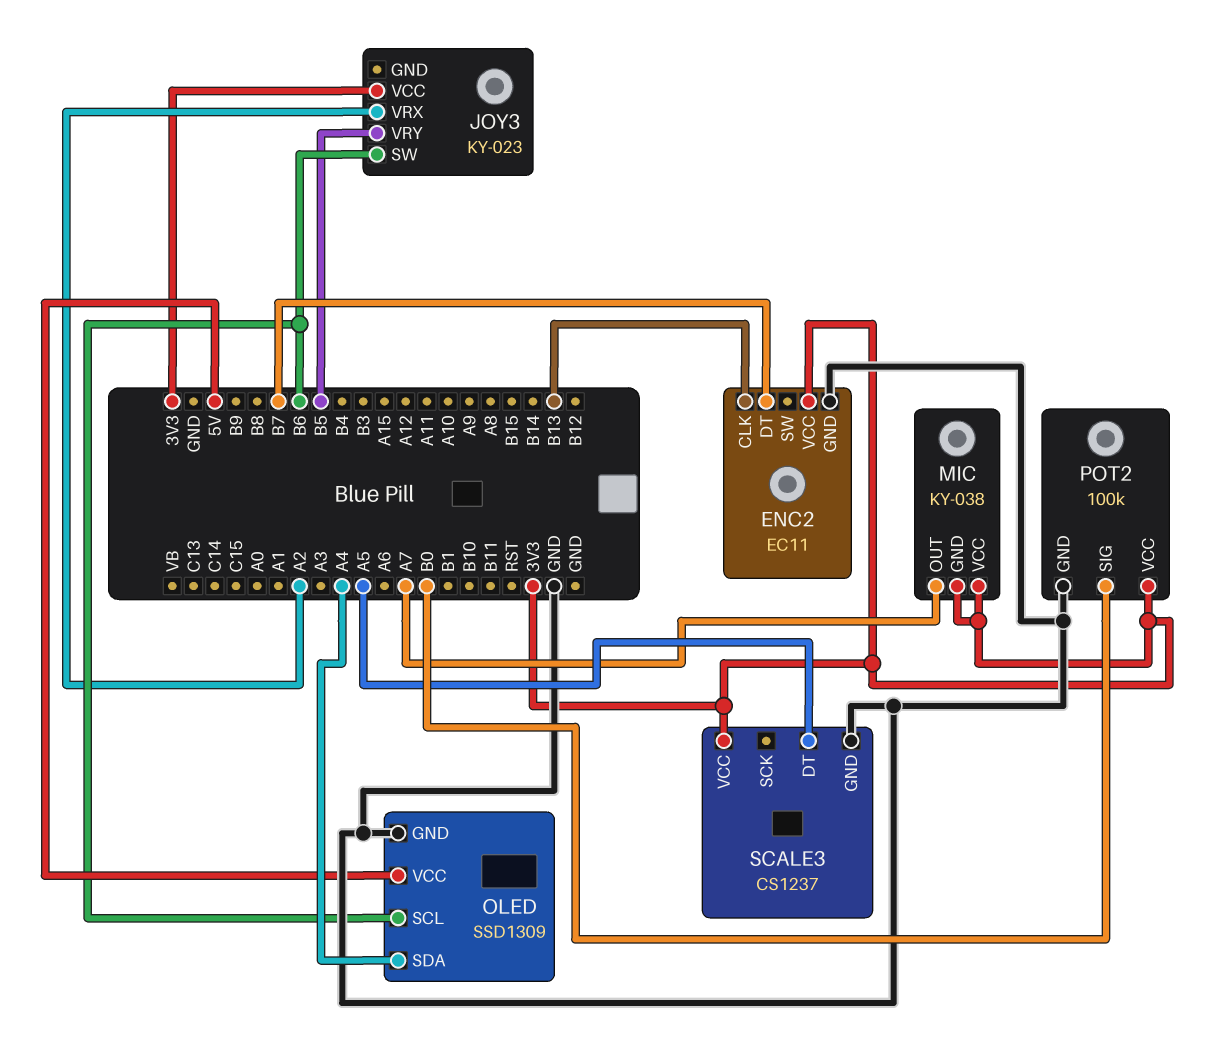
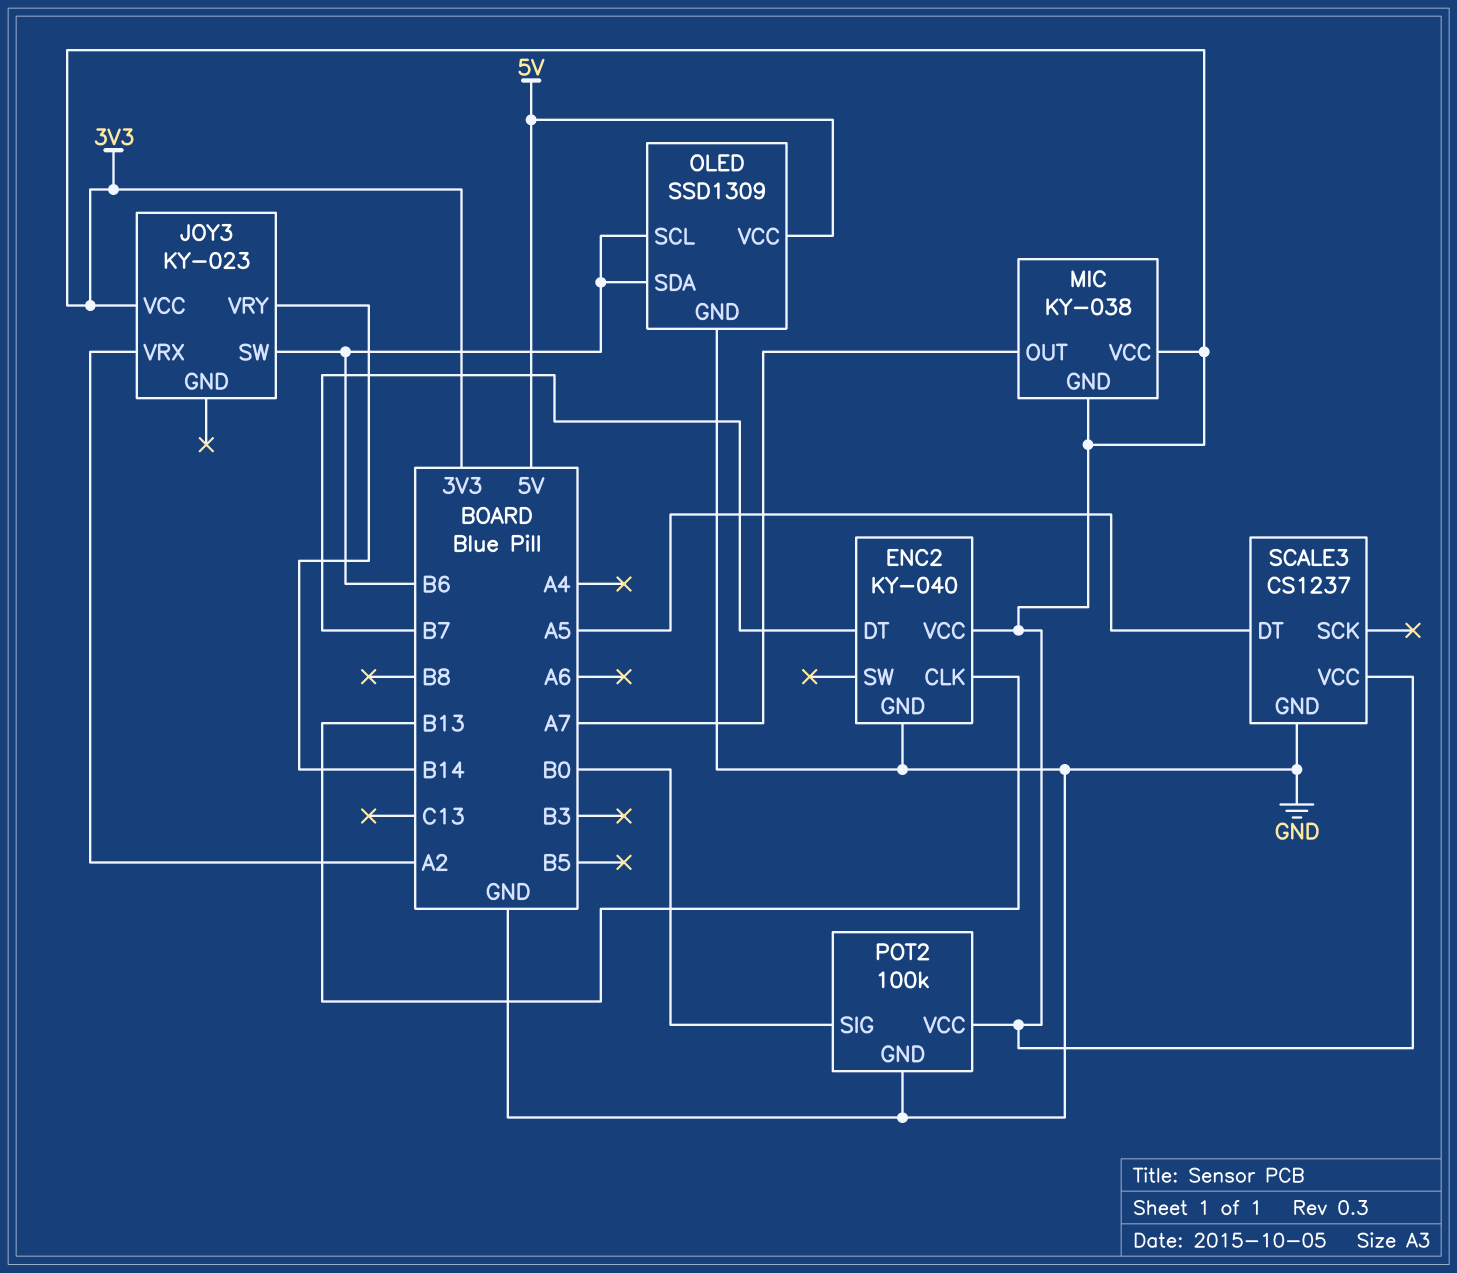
ENC2: EC11 -> KY-040
JOY3 pin VRY: B5 -> B14
OLED pin SDA: A4 -> B6

